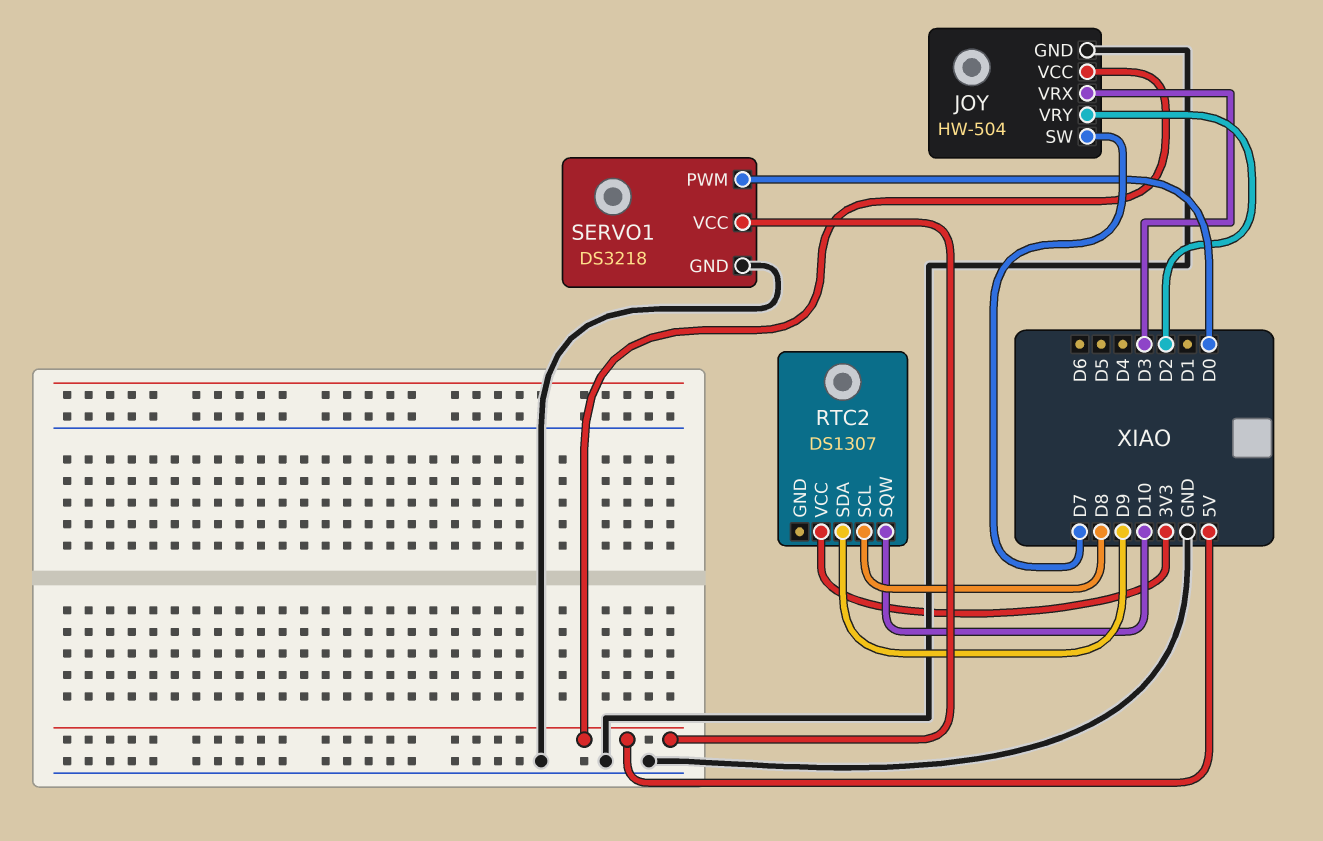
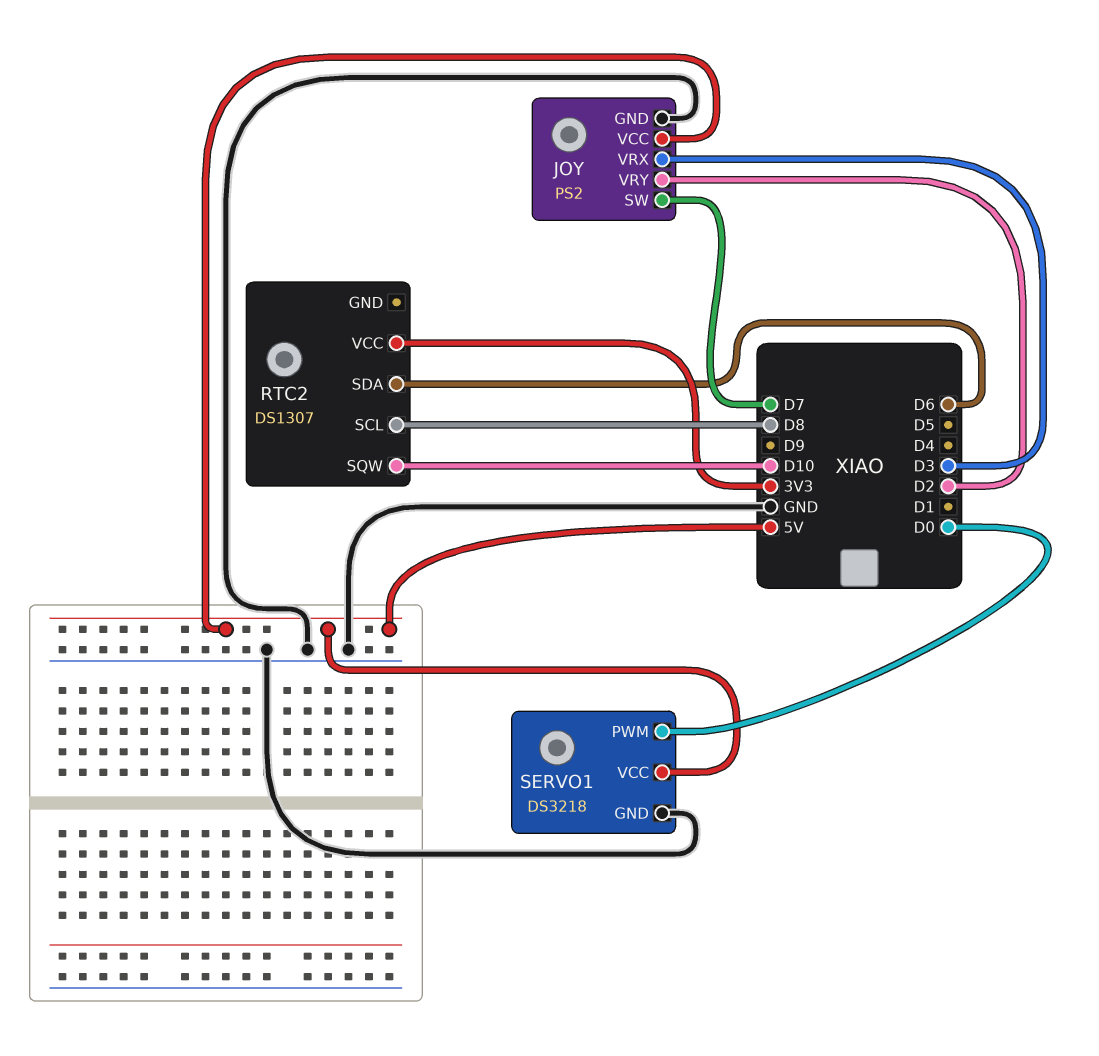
JOY: HW-504 -> PS2
RTC2 pin SDA: D9 -> D6

